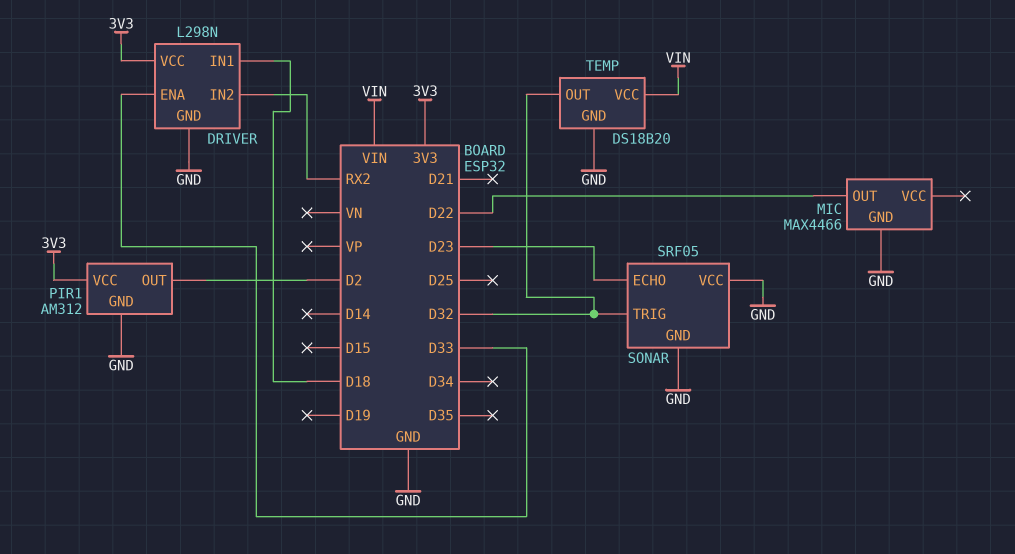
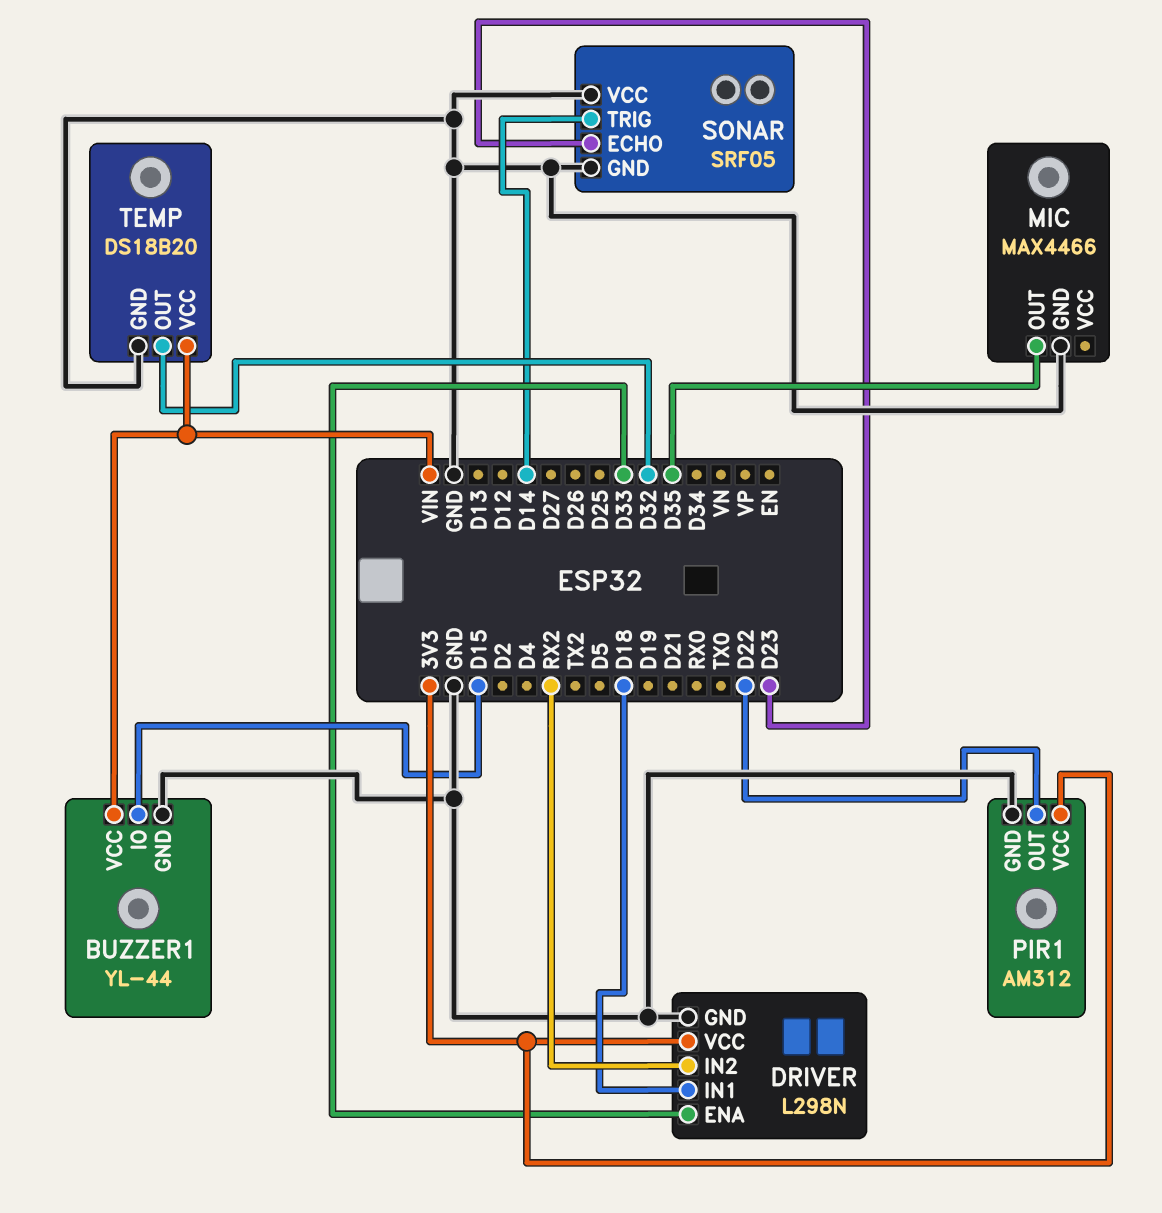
BUZZER1: none -> YL-44
BUZZER1 pin GND: none -> GND
BUZZER1 pin IO: none -> D15
BUZZER1 pin VCC: none -> VIN
MIC pin OUT: D22 -> D35
PIR1 pin OUT: D2 -> D22
SONAR pin TRIG: D32 -> D14

